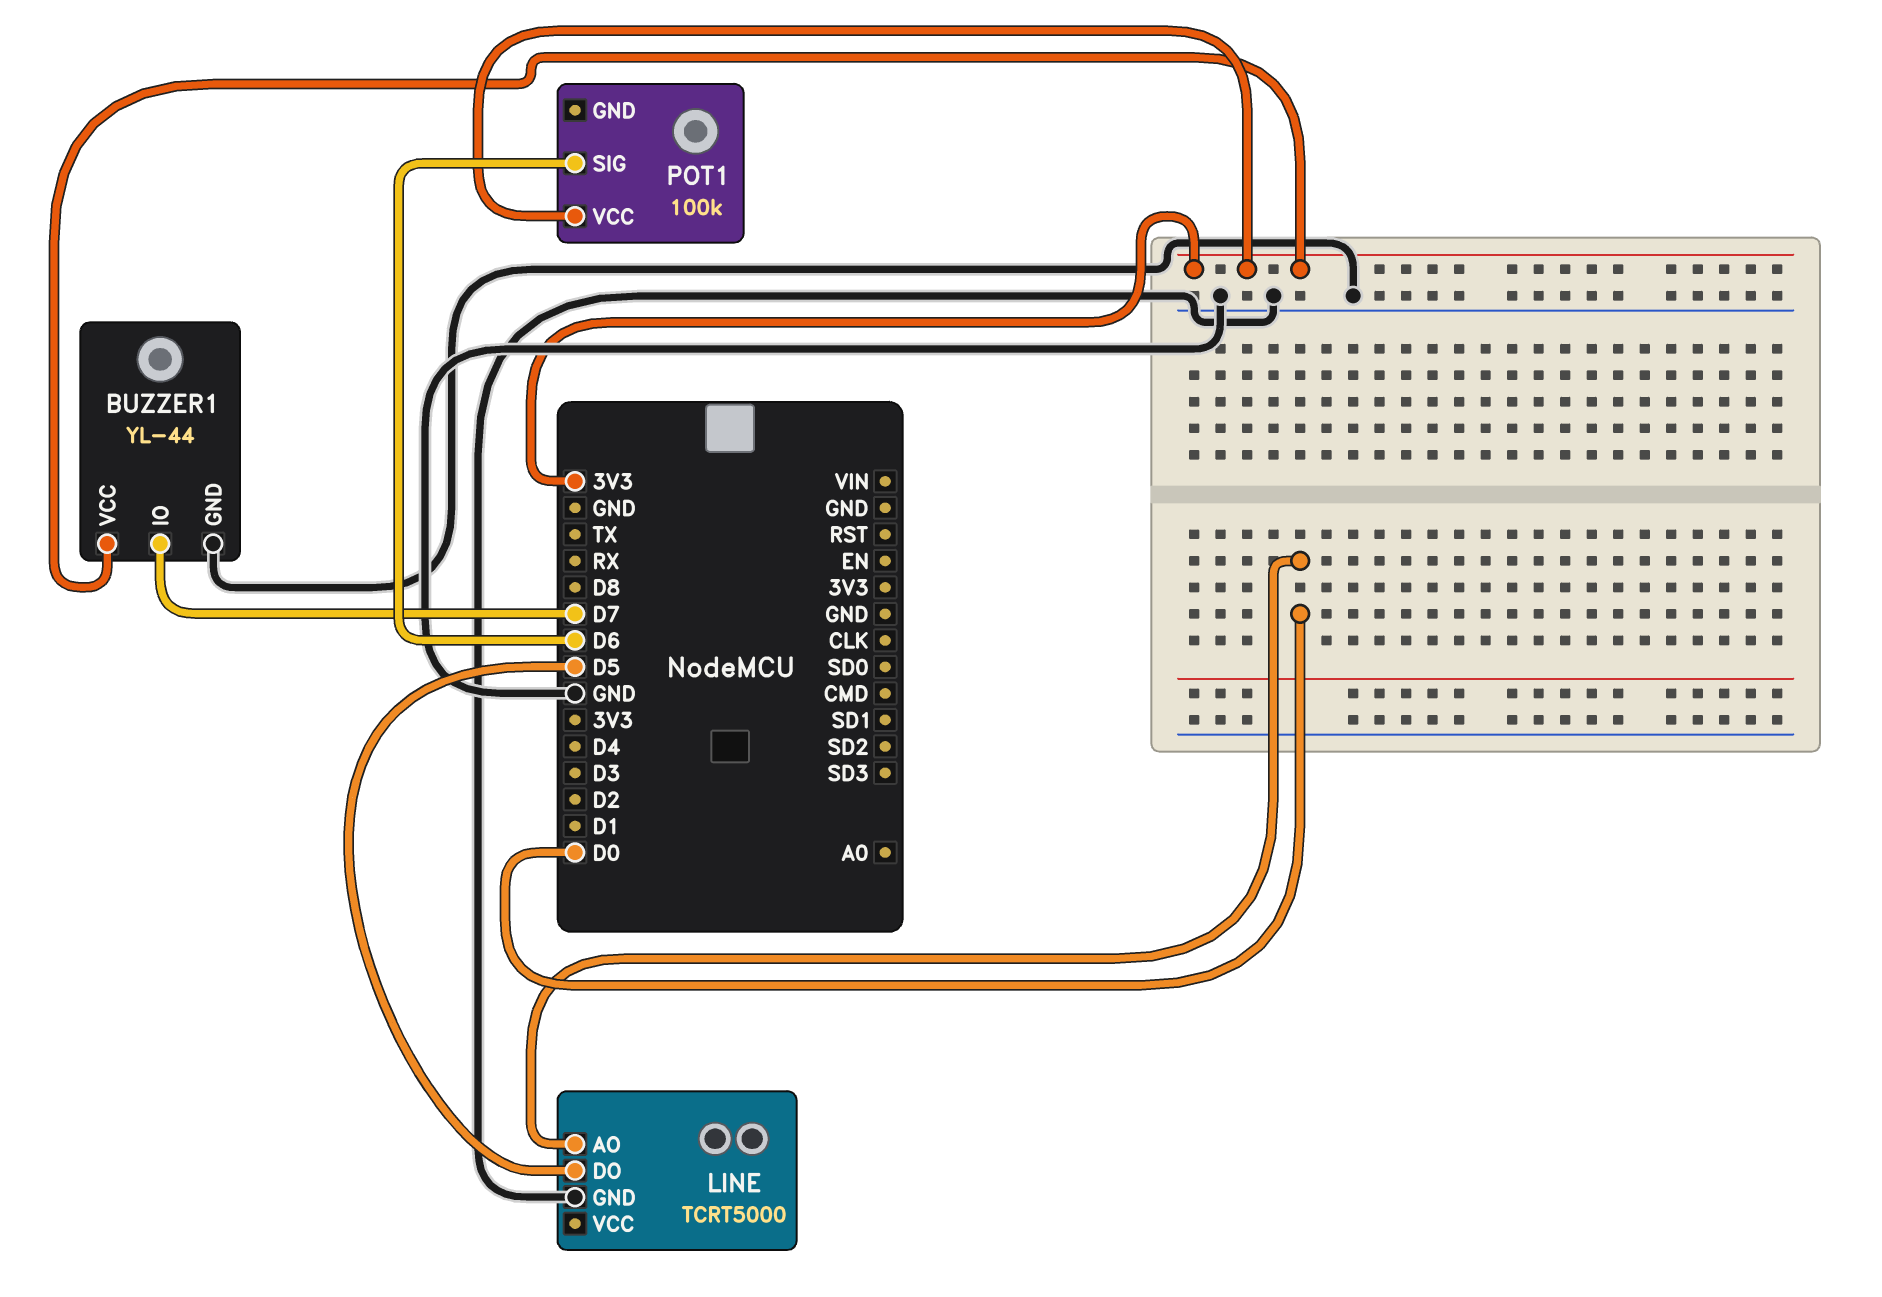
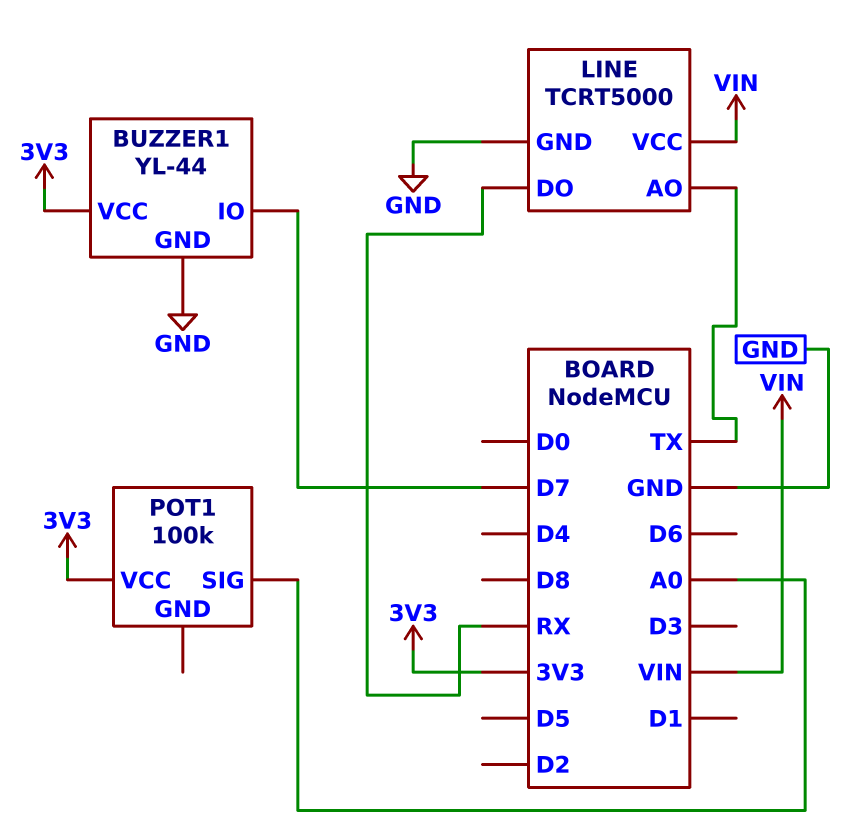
LINE pin AO: D0 -> TX
LINE pin DO: D5 -> RX
LINE pin VCC: none -> VIN
POT1 pin SIG: D6 -> A0

